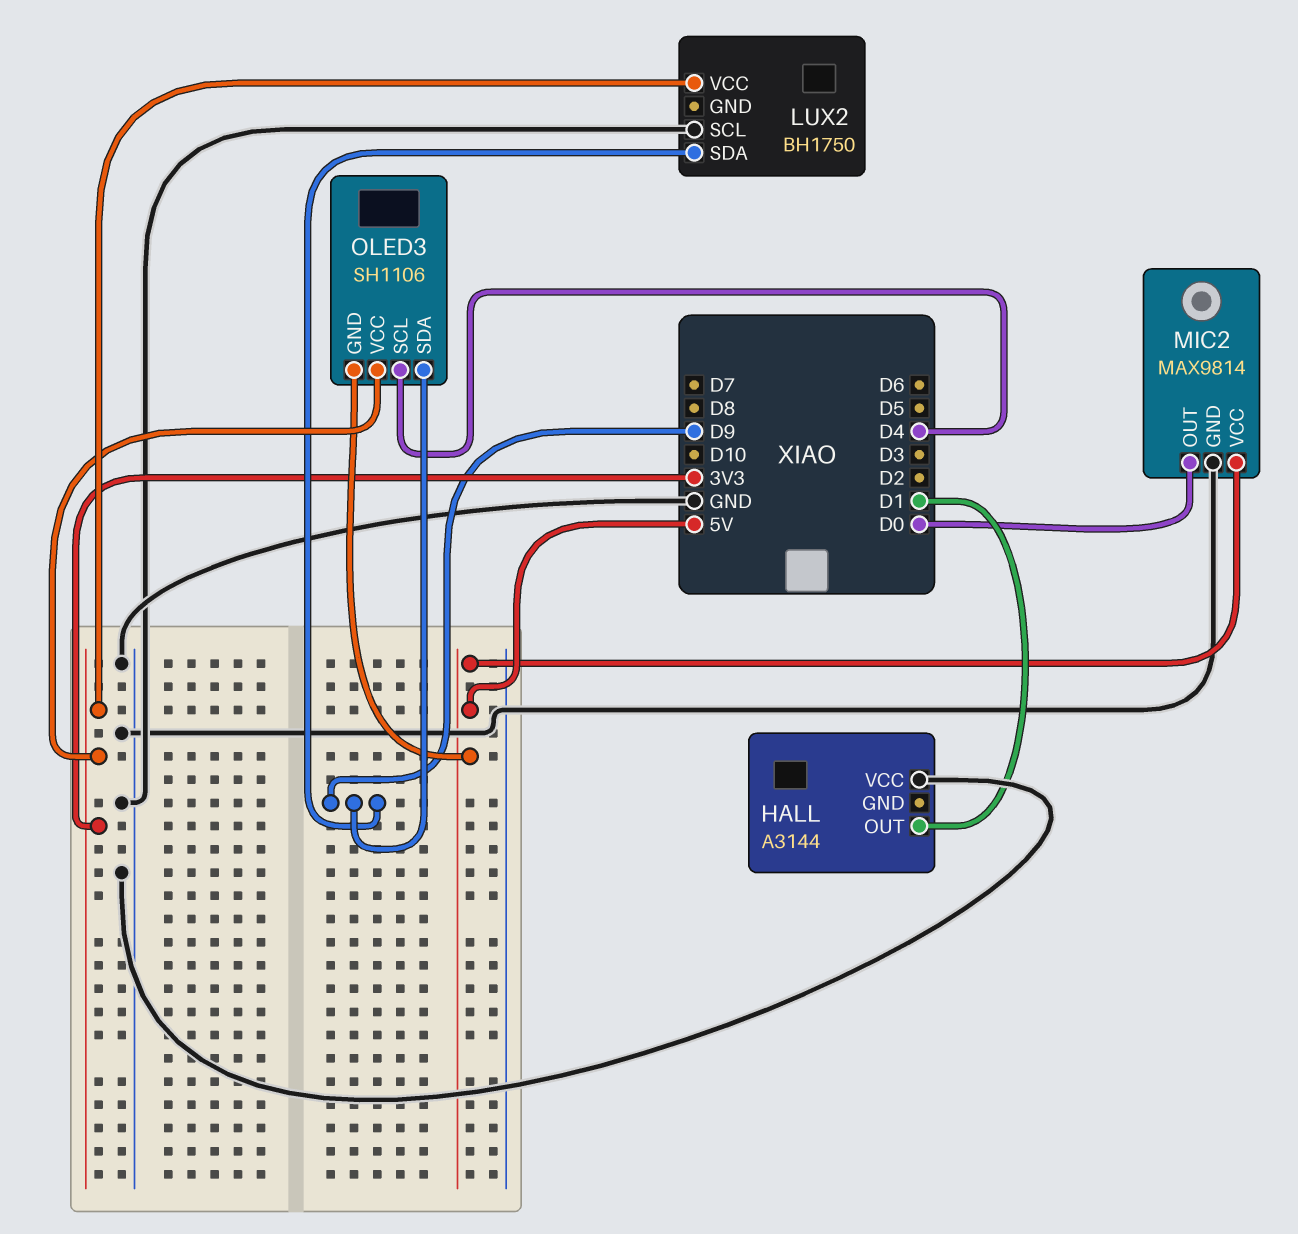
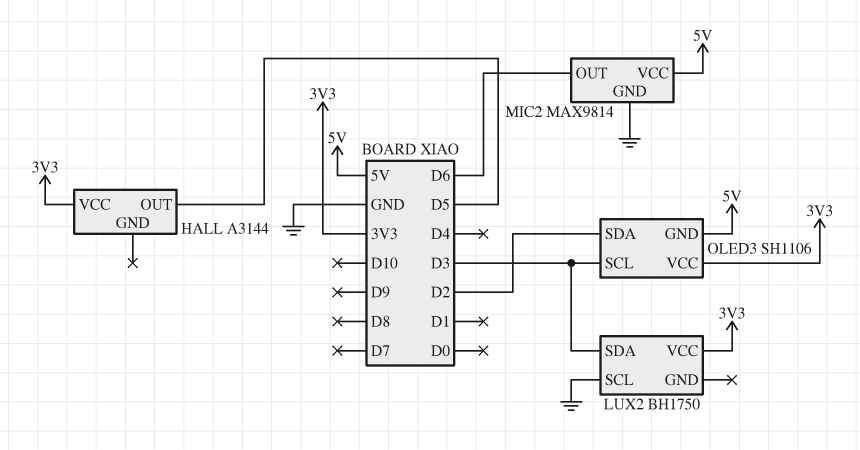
HALL pin OUT: D1 -> D5
HALL pin VCC: GND -> 3V3
LUX2 pin SDA: D9 -> D3
MIC2 pin OUT: D0 -> D6
OLED3 pin SCL: D4 -> D3
OLED3 pin SDA: D9 -> D2

